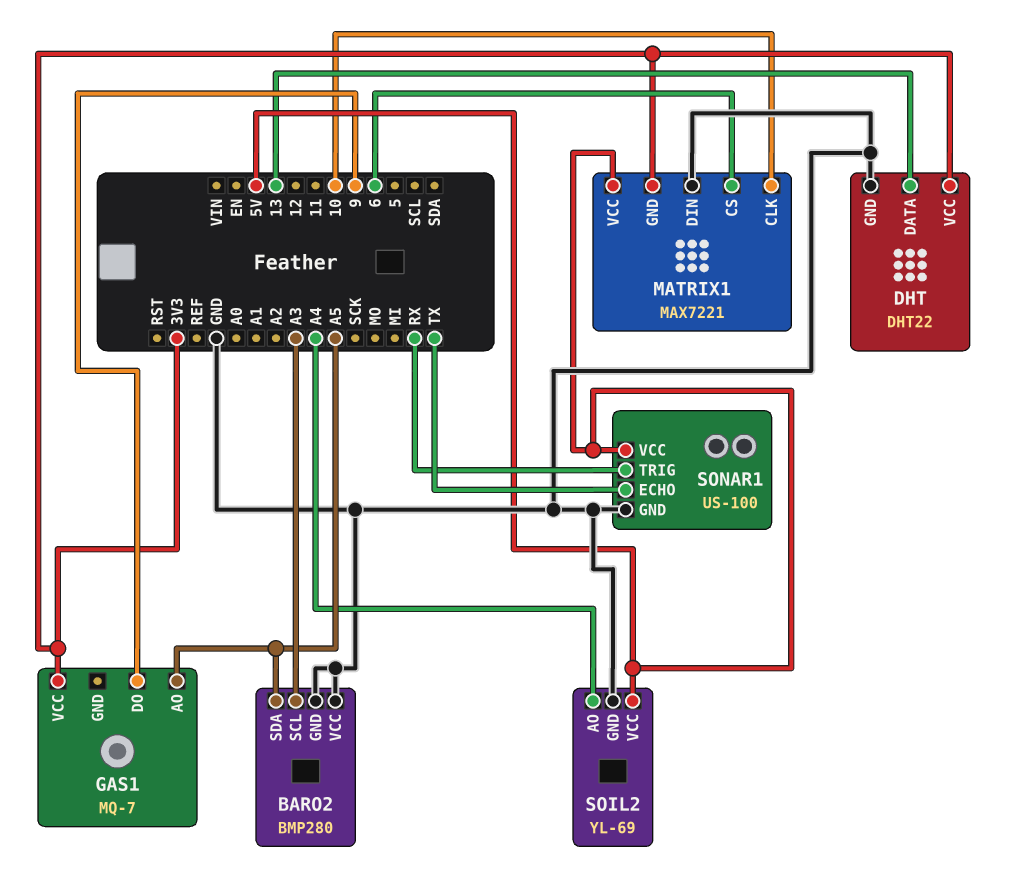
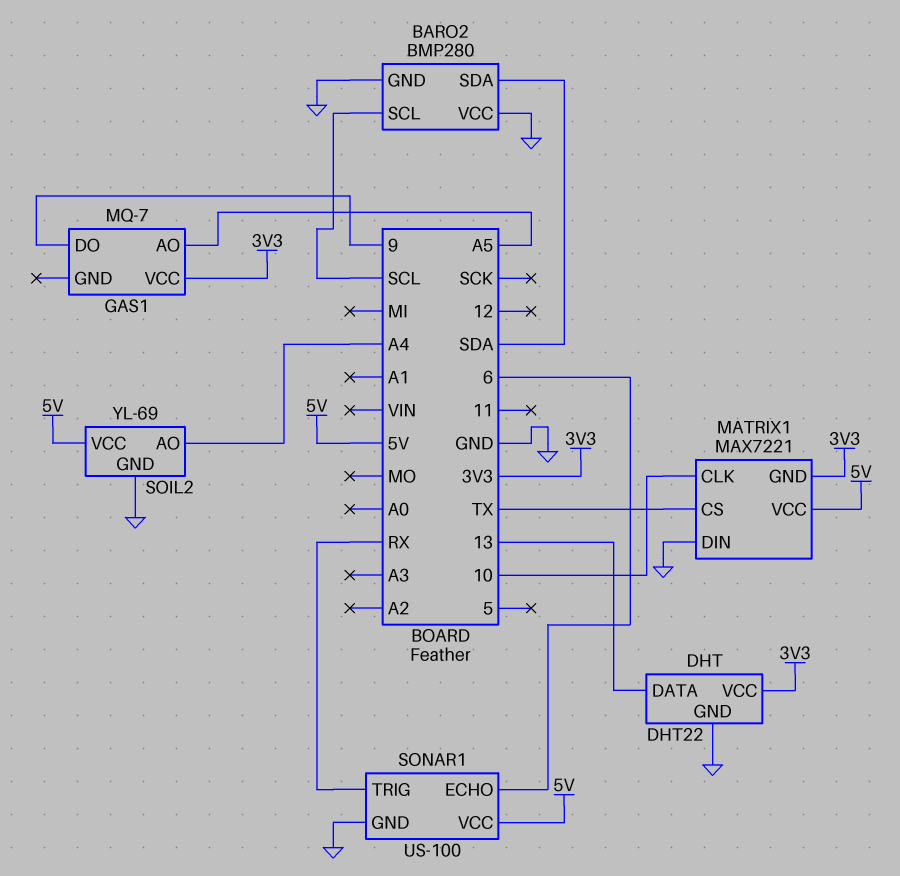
BARO2 pin SCL: A3 -> SCL
BARO2 pin SDA: A5 -> SDA
MATRIX1 pin CS: 6 -> TX
SONAR1 pin ECHO: TX -> 6

